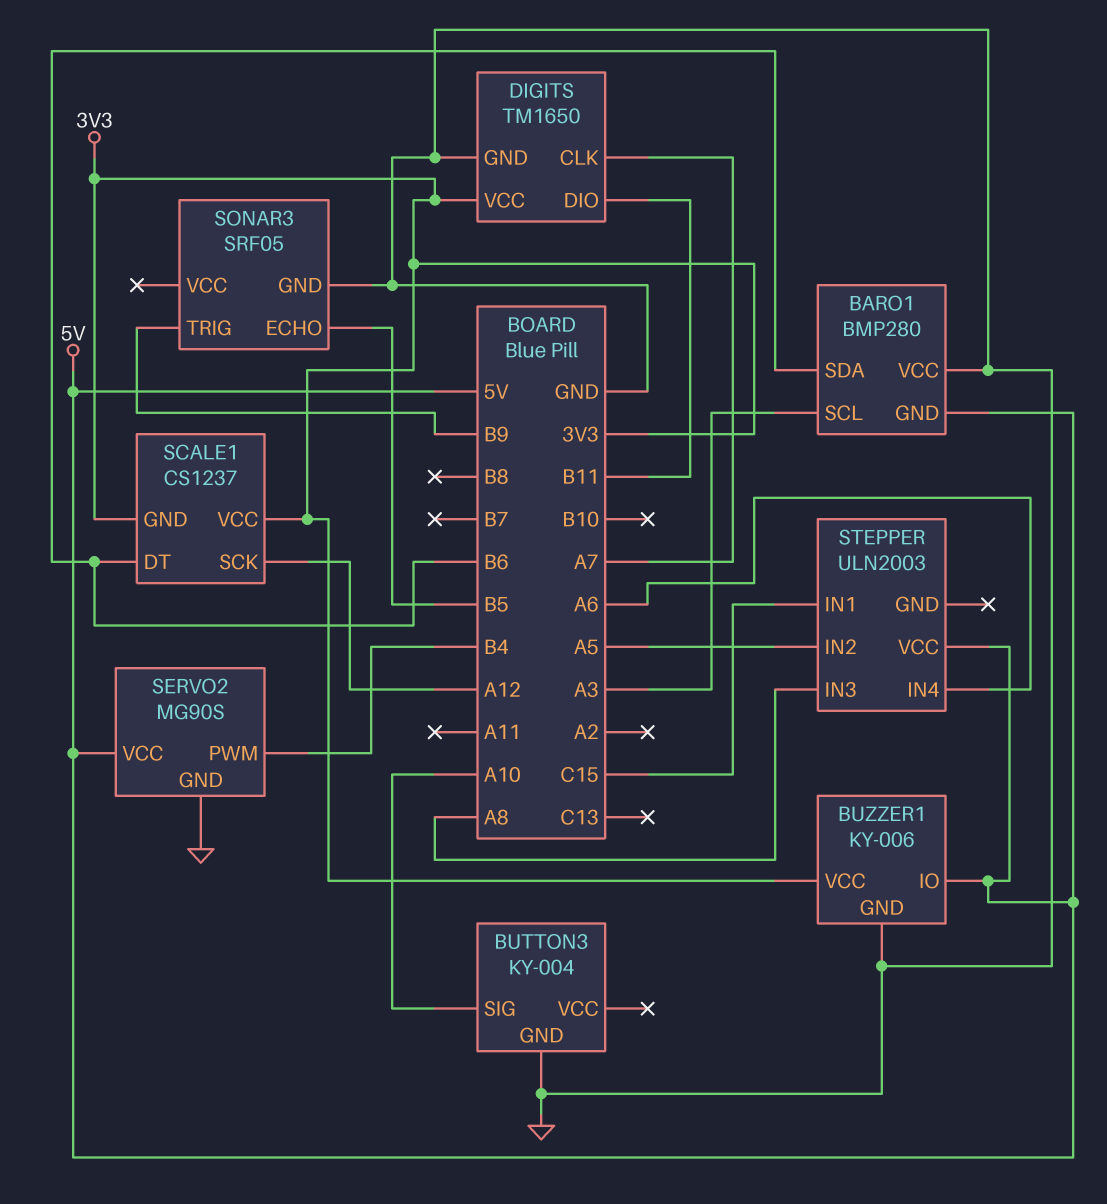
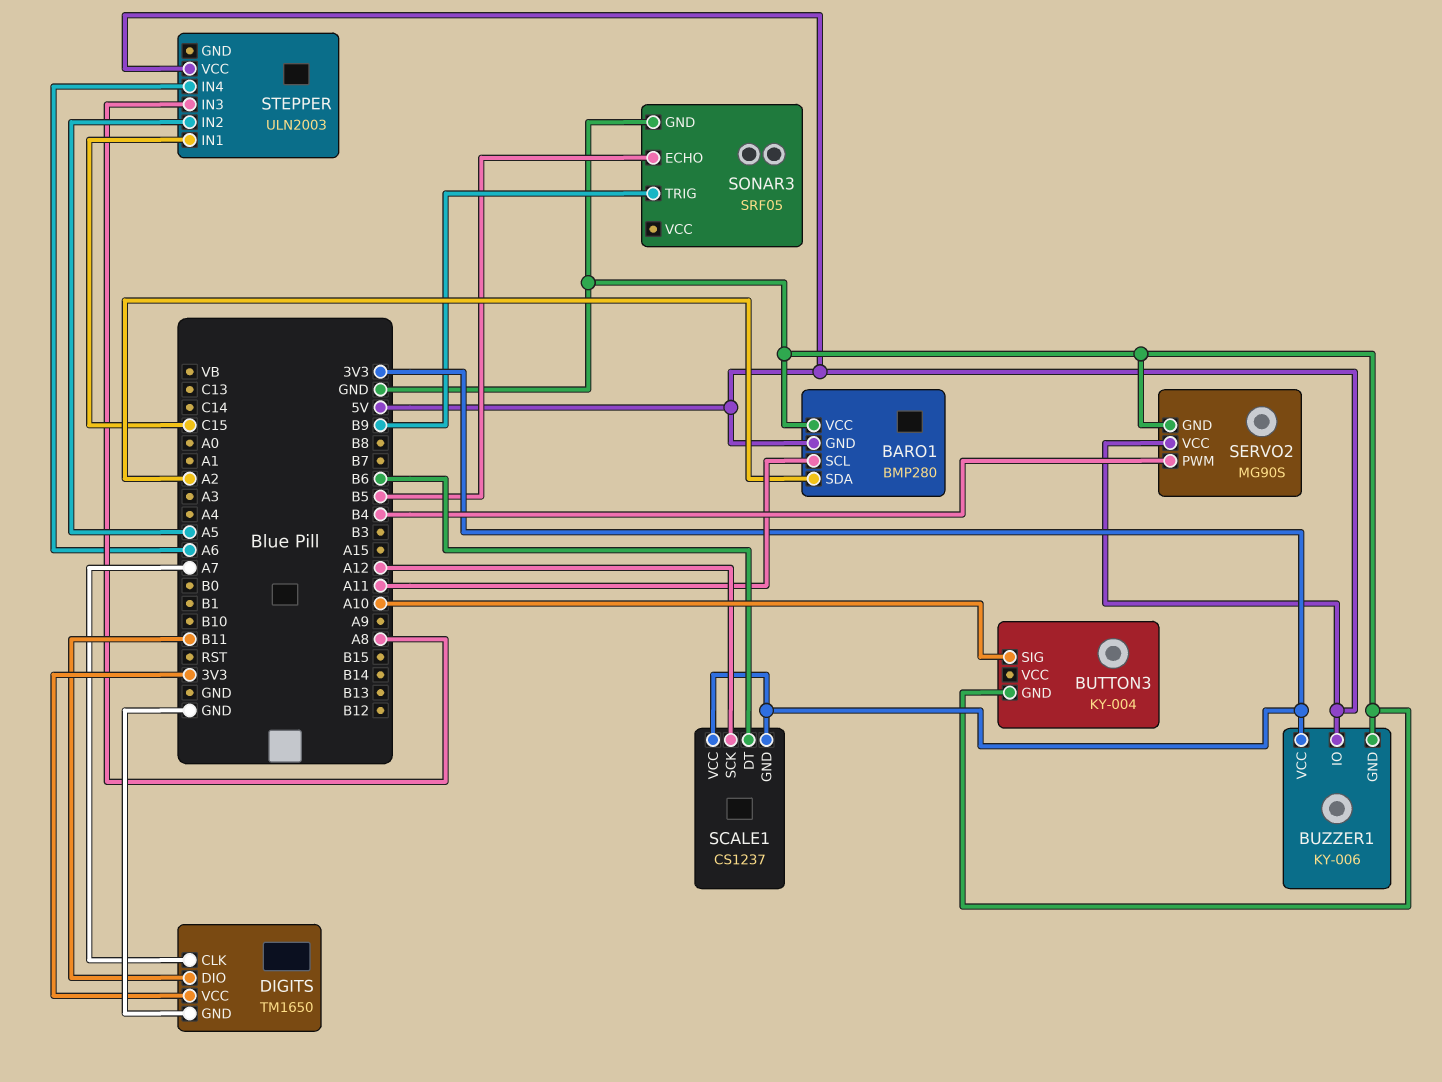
BARO1 pin SCL: A3 -> A11
BARO1 pin SDA: B6 -> A2

